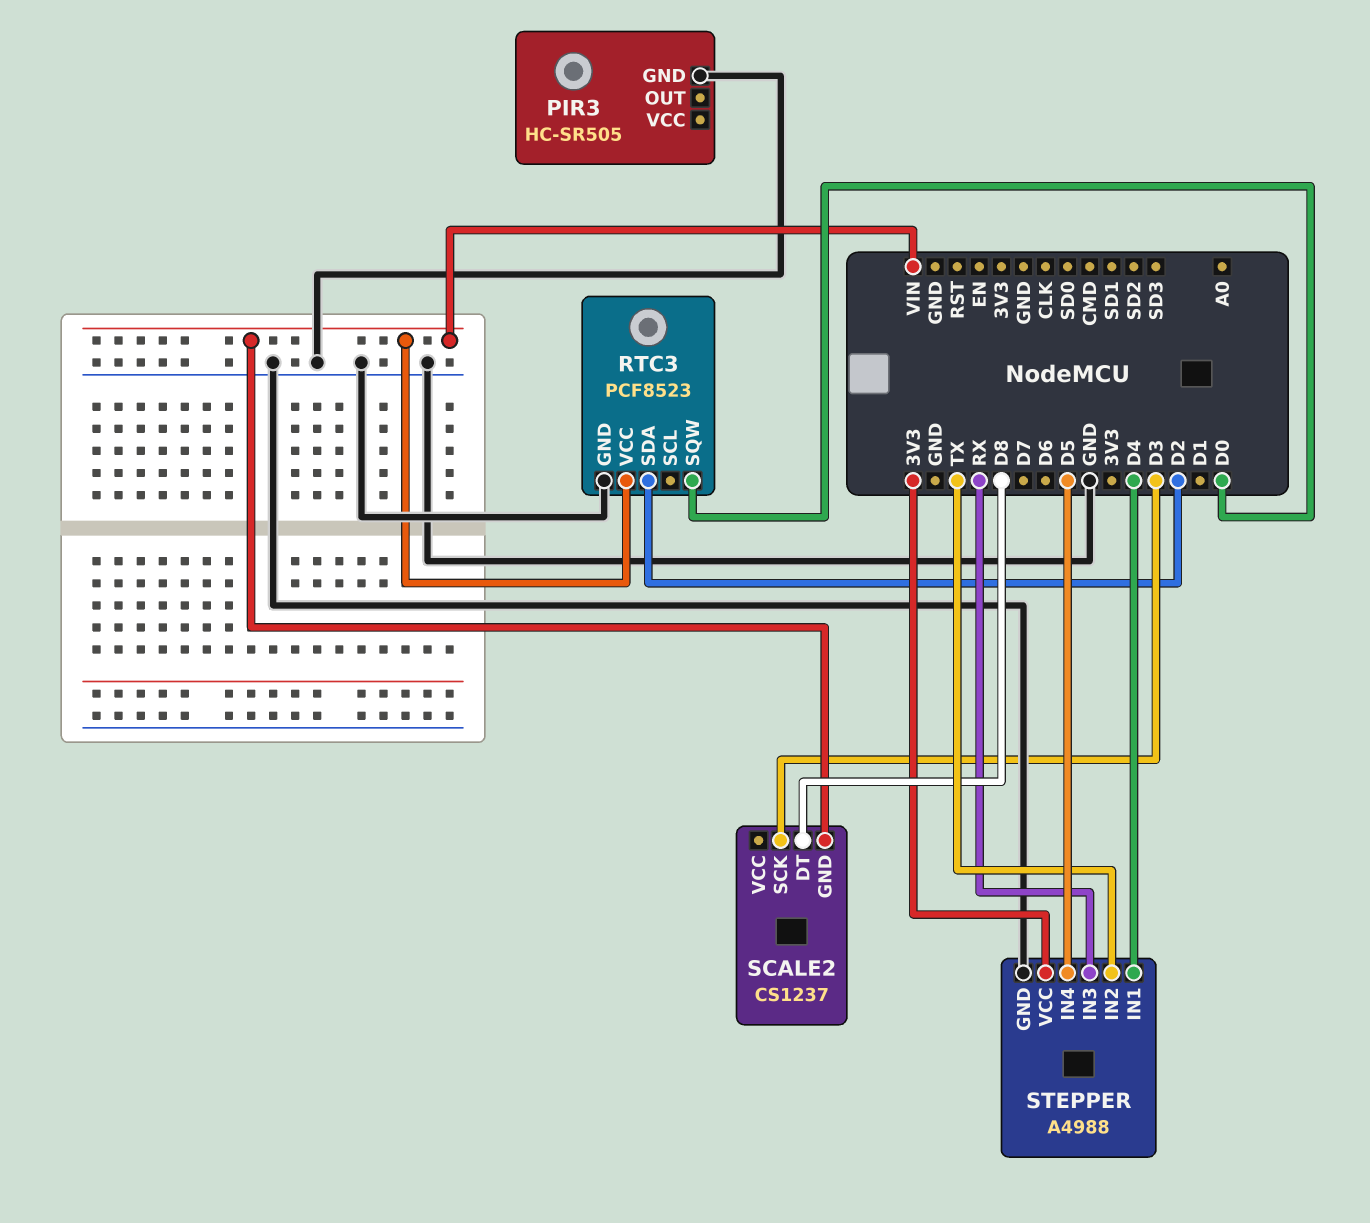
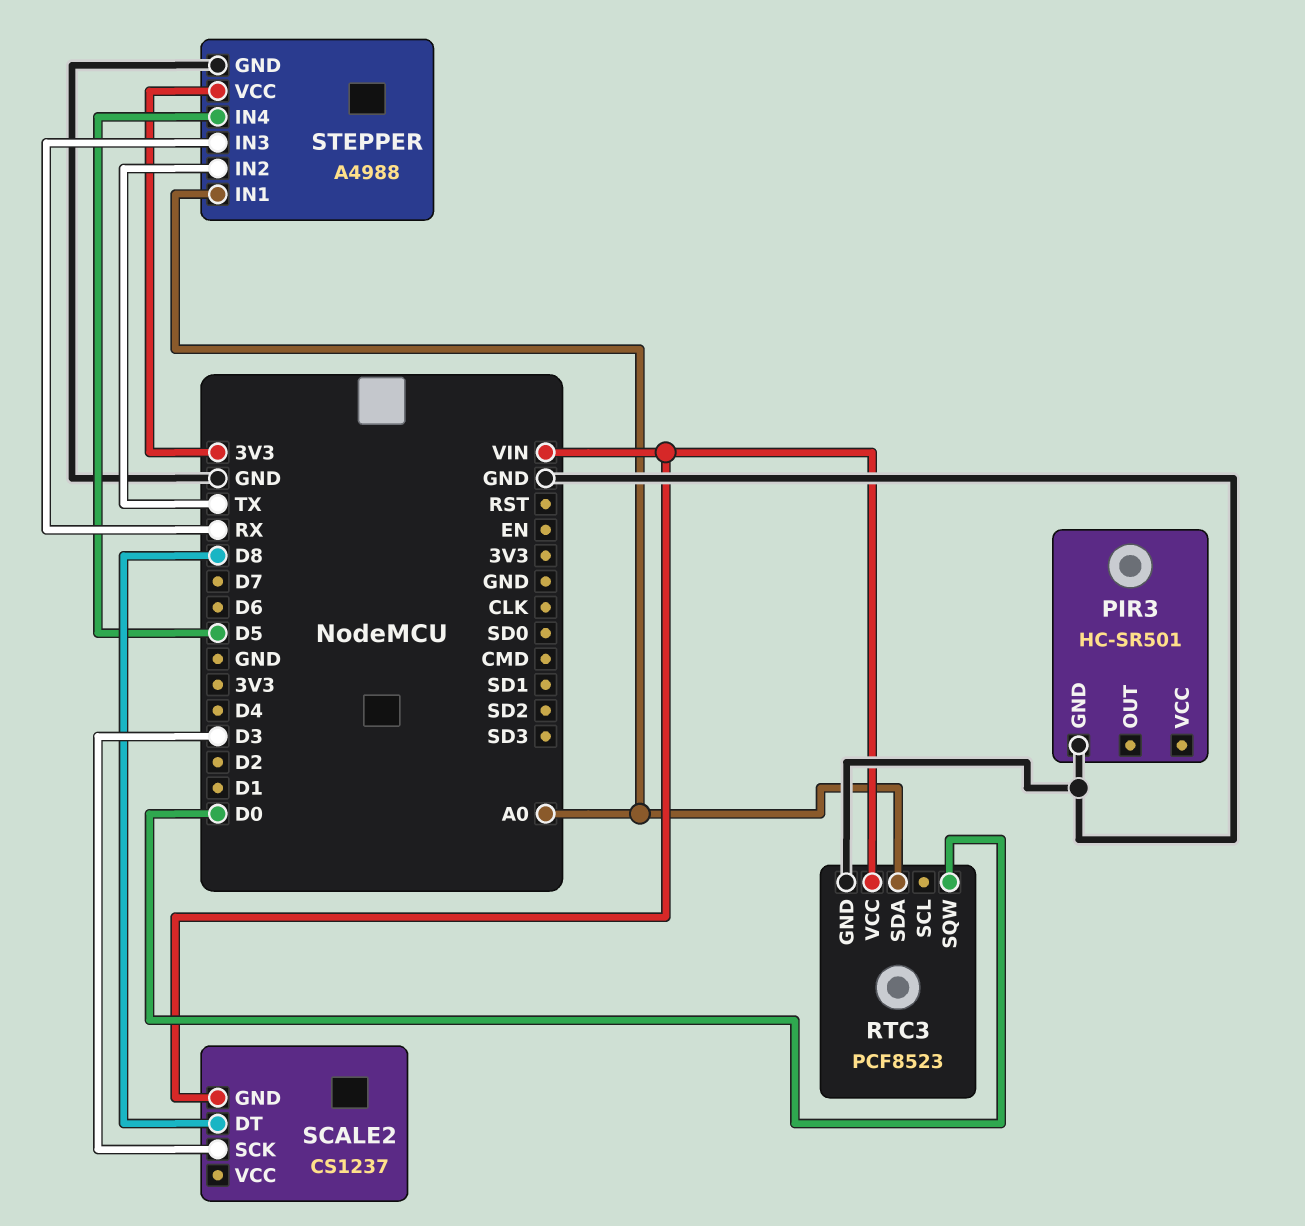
PIR3: HC-SR505 -> HC-SR501
RTC3 pin SDA: D2 -> A0
STEPPER pin IN1: D4 -> A0

